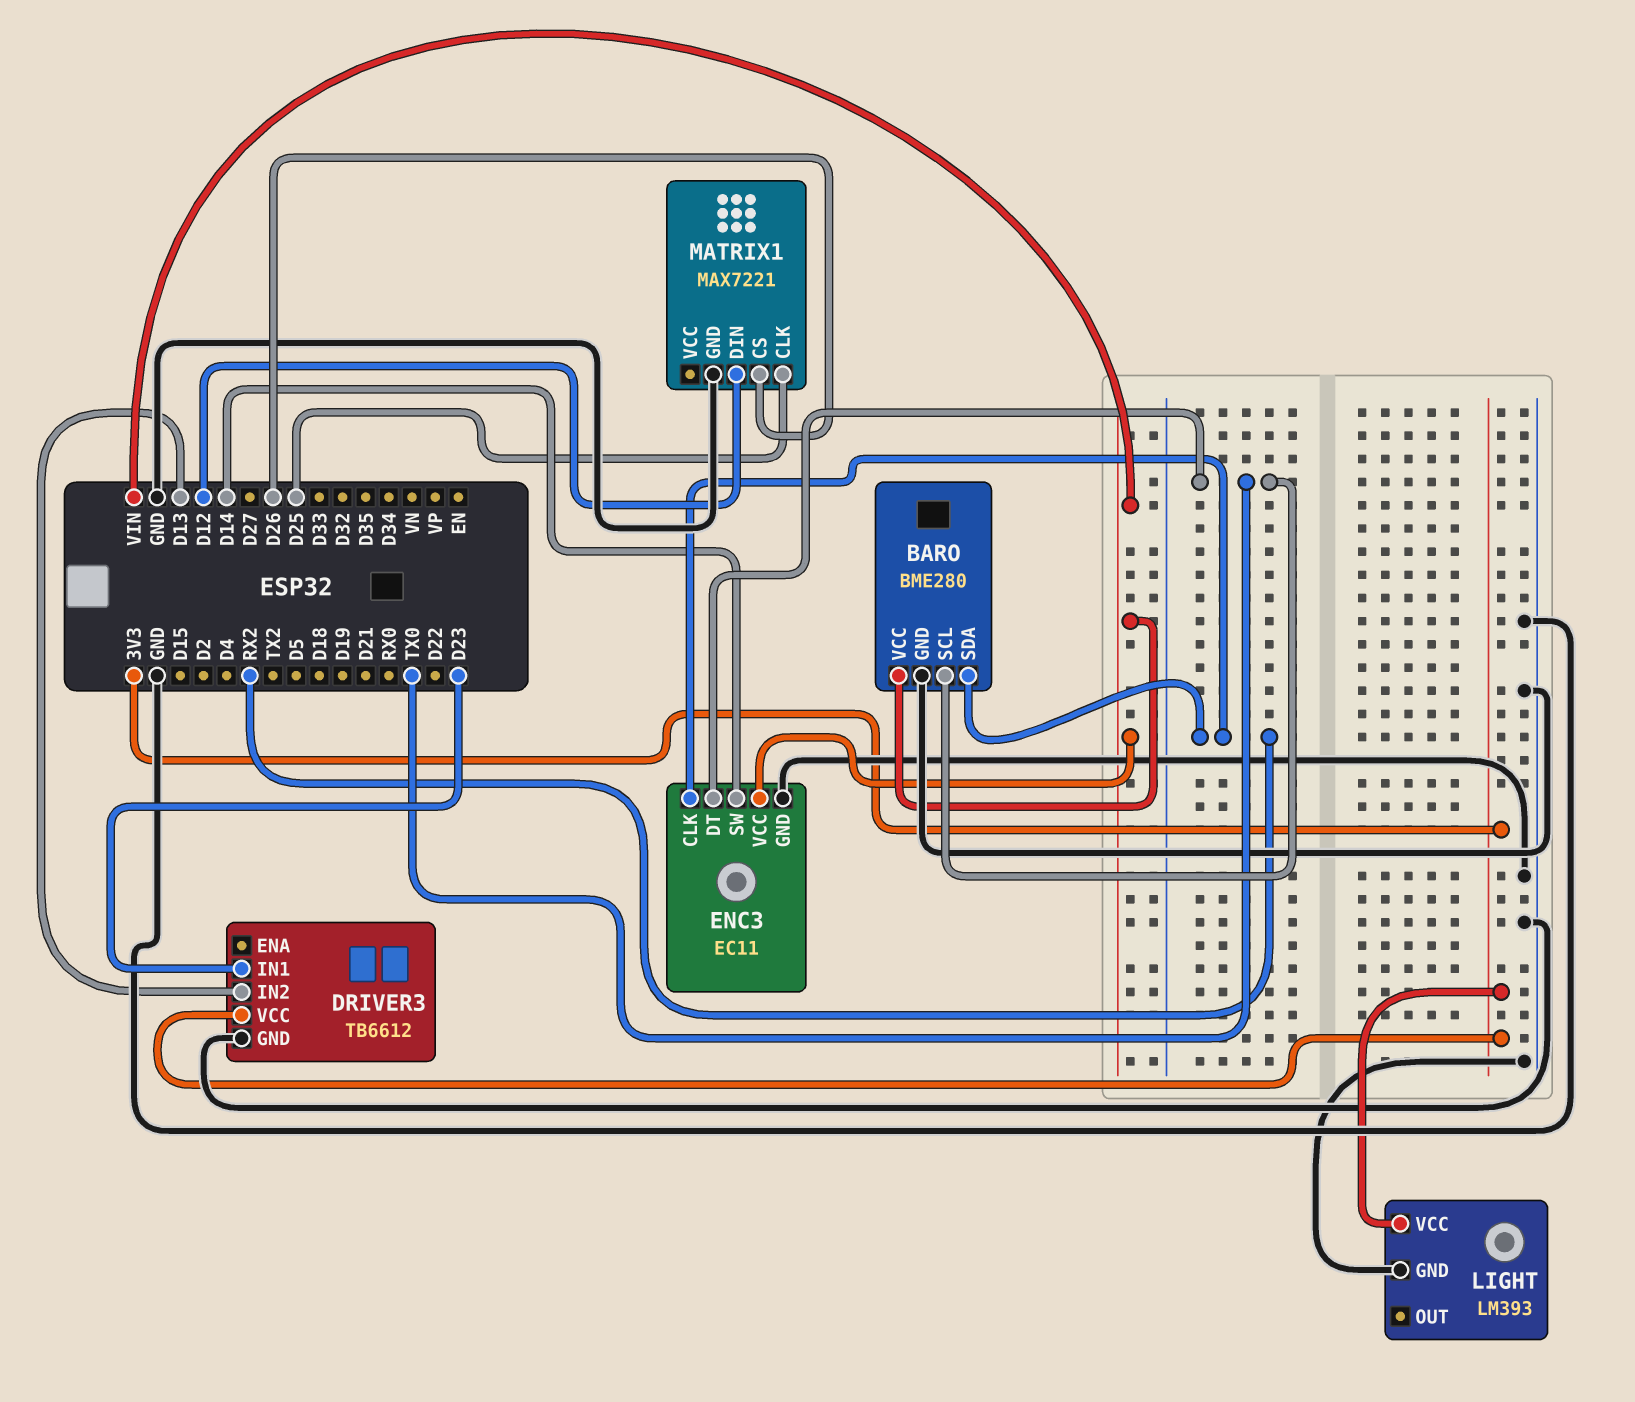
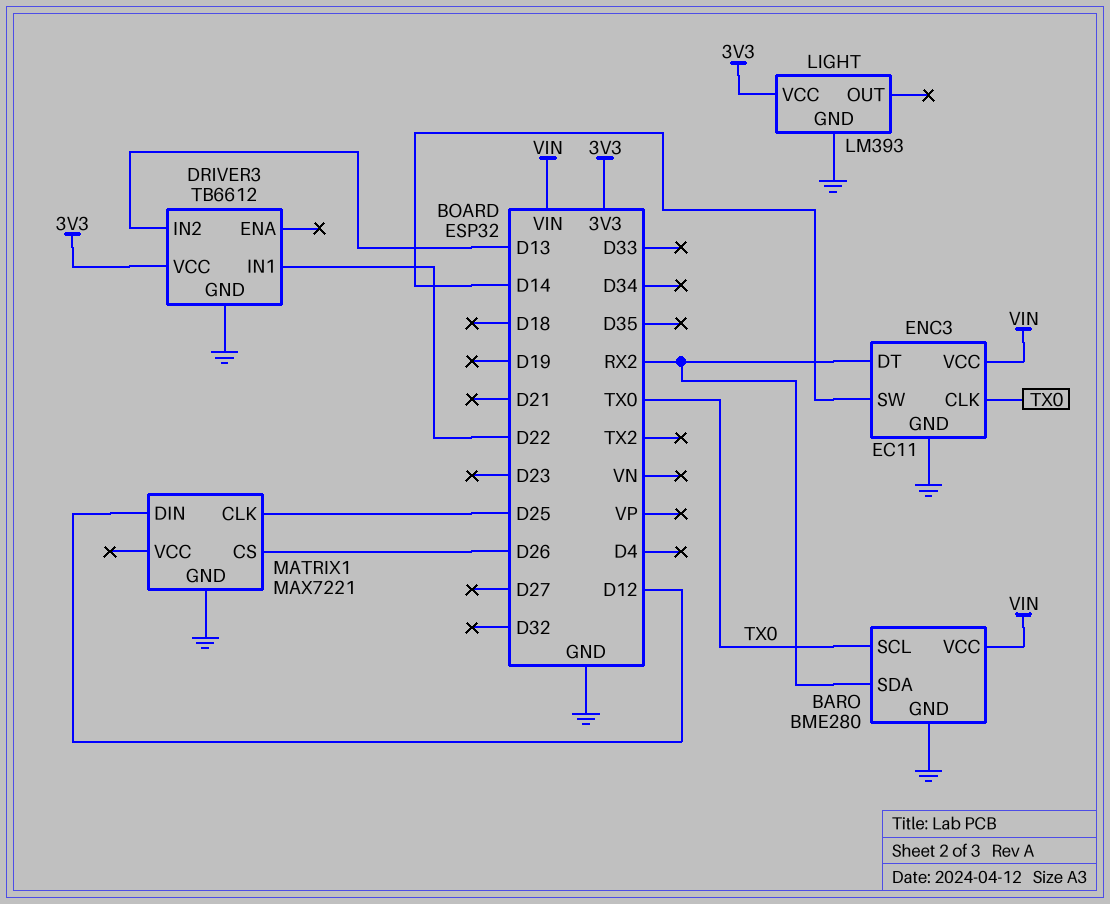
DRIVER3 pin IN1: D23 -> D22
ENC3 pin CLK: RX2 -> TX0
ENC3 pin DT: TX0 -> RX2

